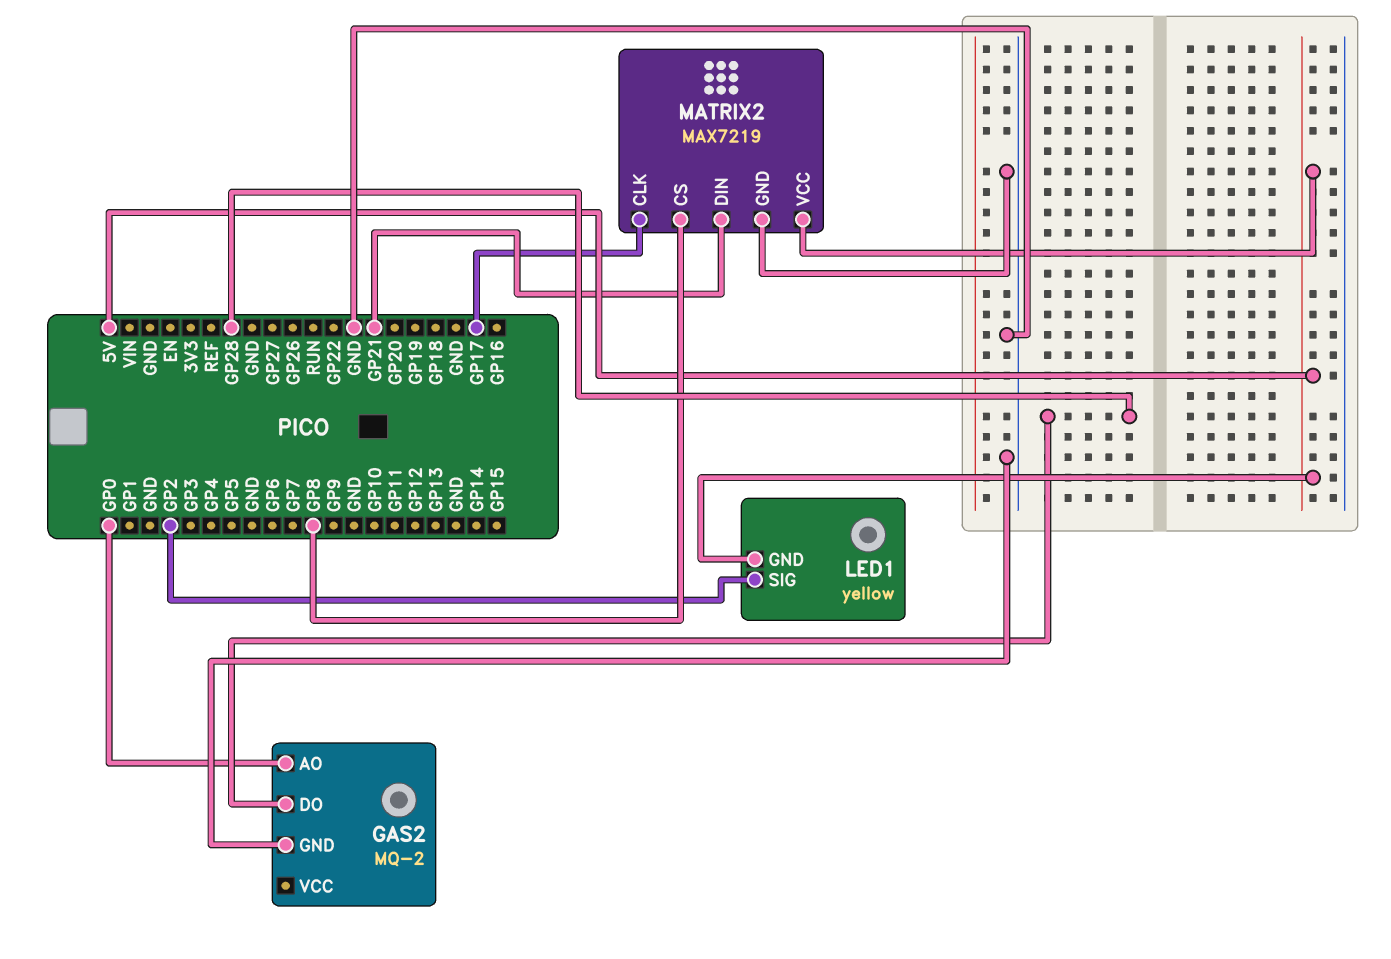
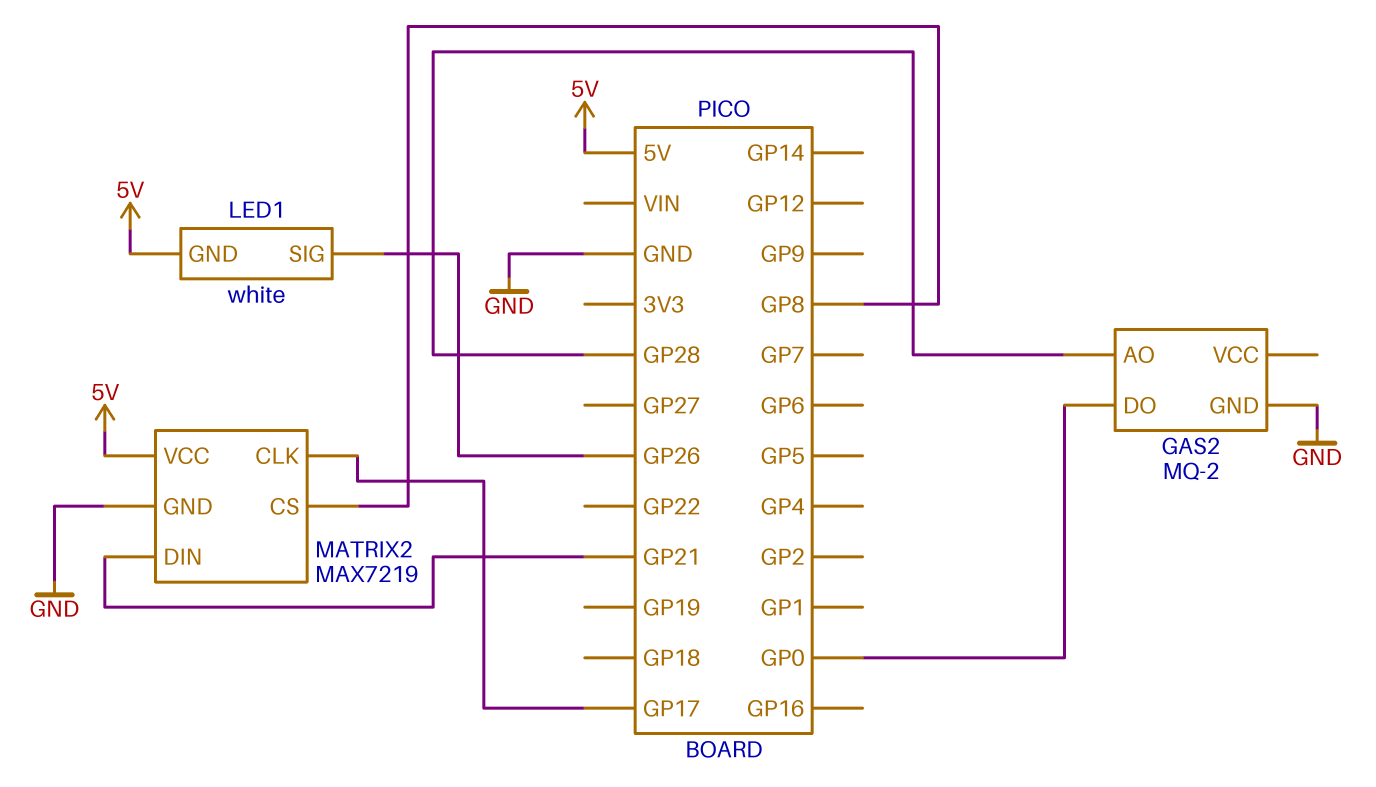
GAS2 pin AO: GP0 -> GP28
GAS2 pin DO: GP28 -> GP0
LED1: yellow -> white
LED1 pin SIG: GP2 -> GP26

